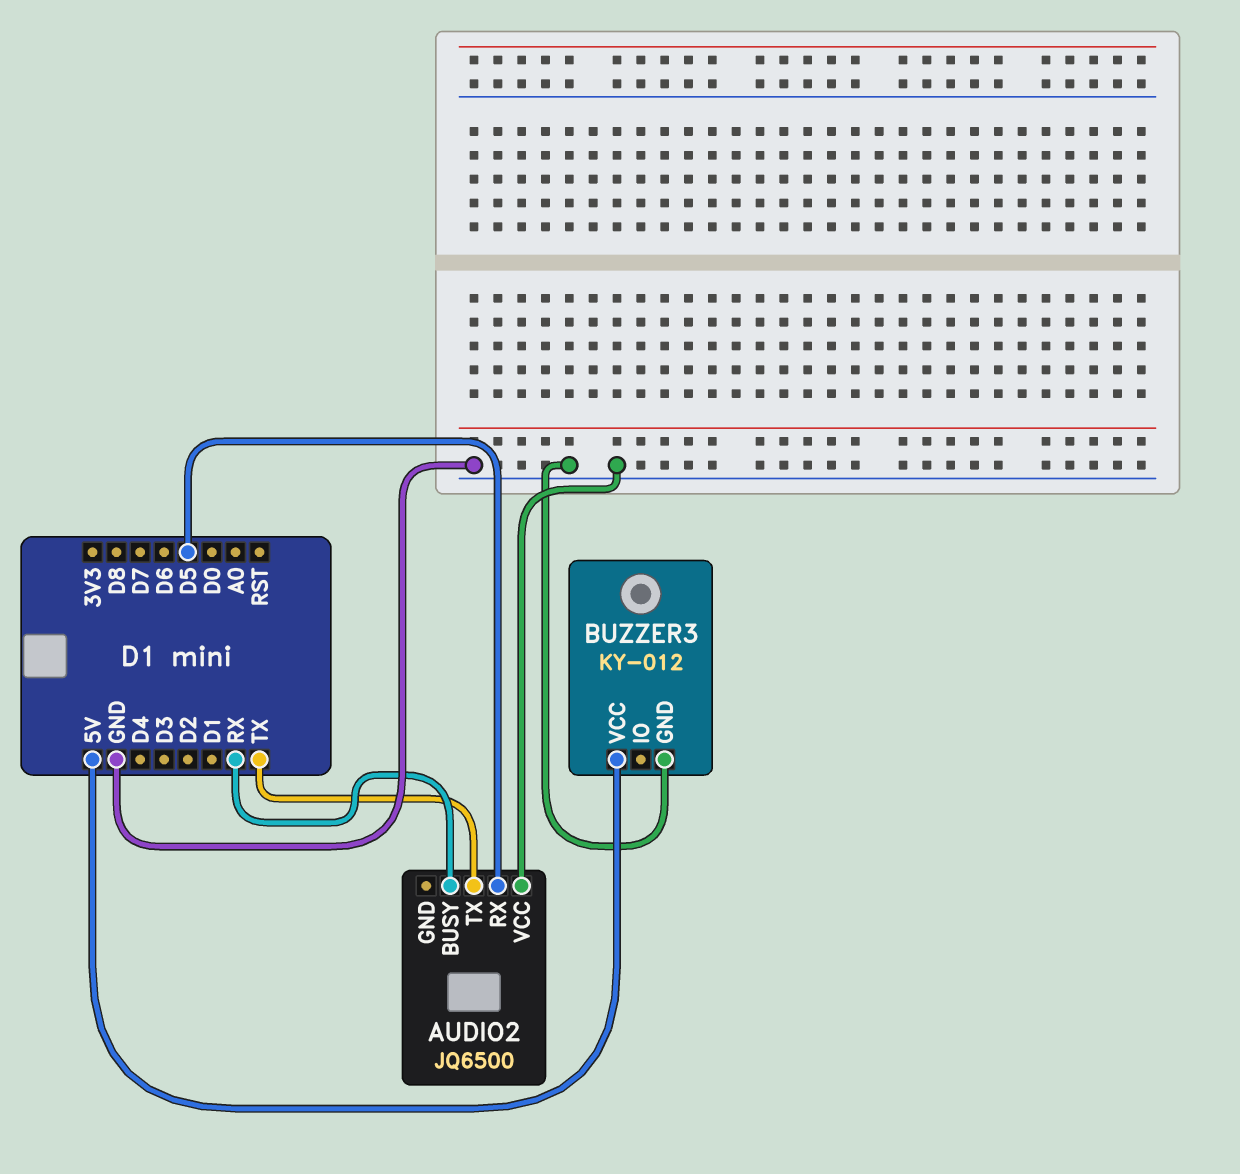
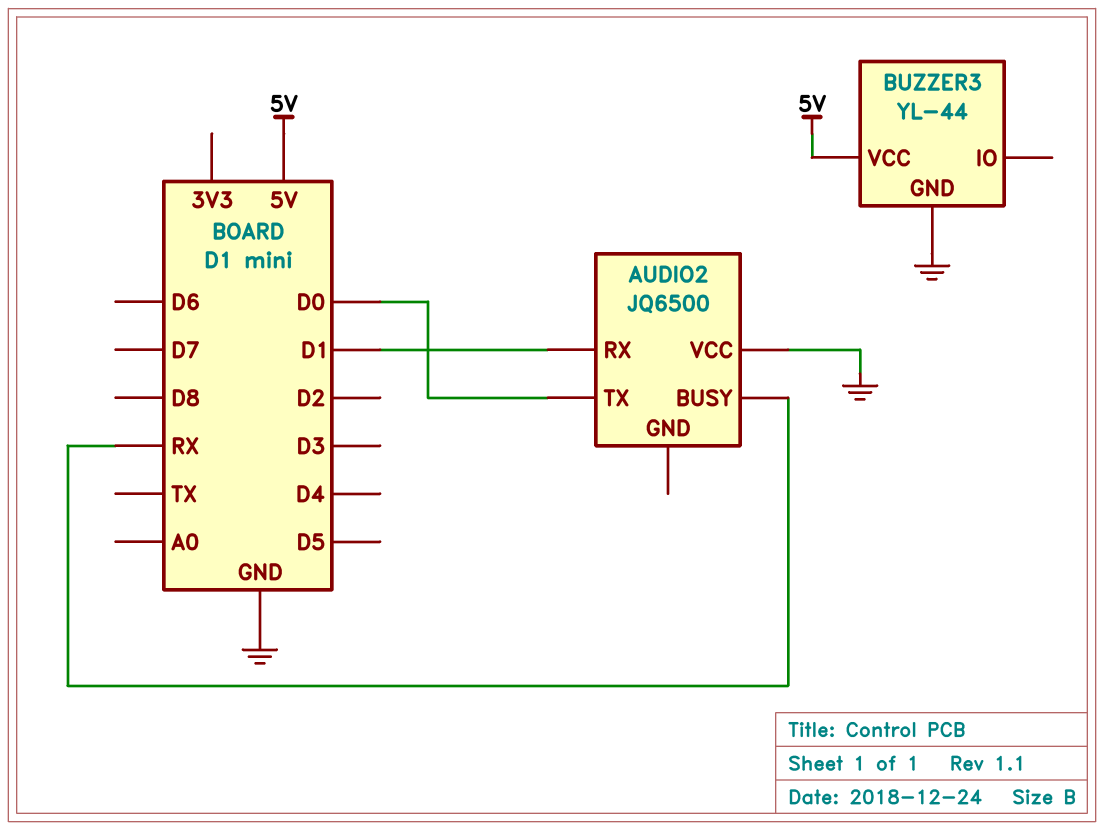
AUDIO2 pin RX: D5 -> D1
AUDIO2 pin TX: TX -> D0
BUZZER3: KY-012 -> YL-44

